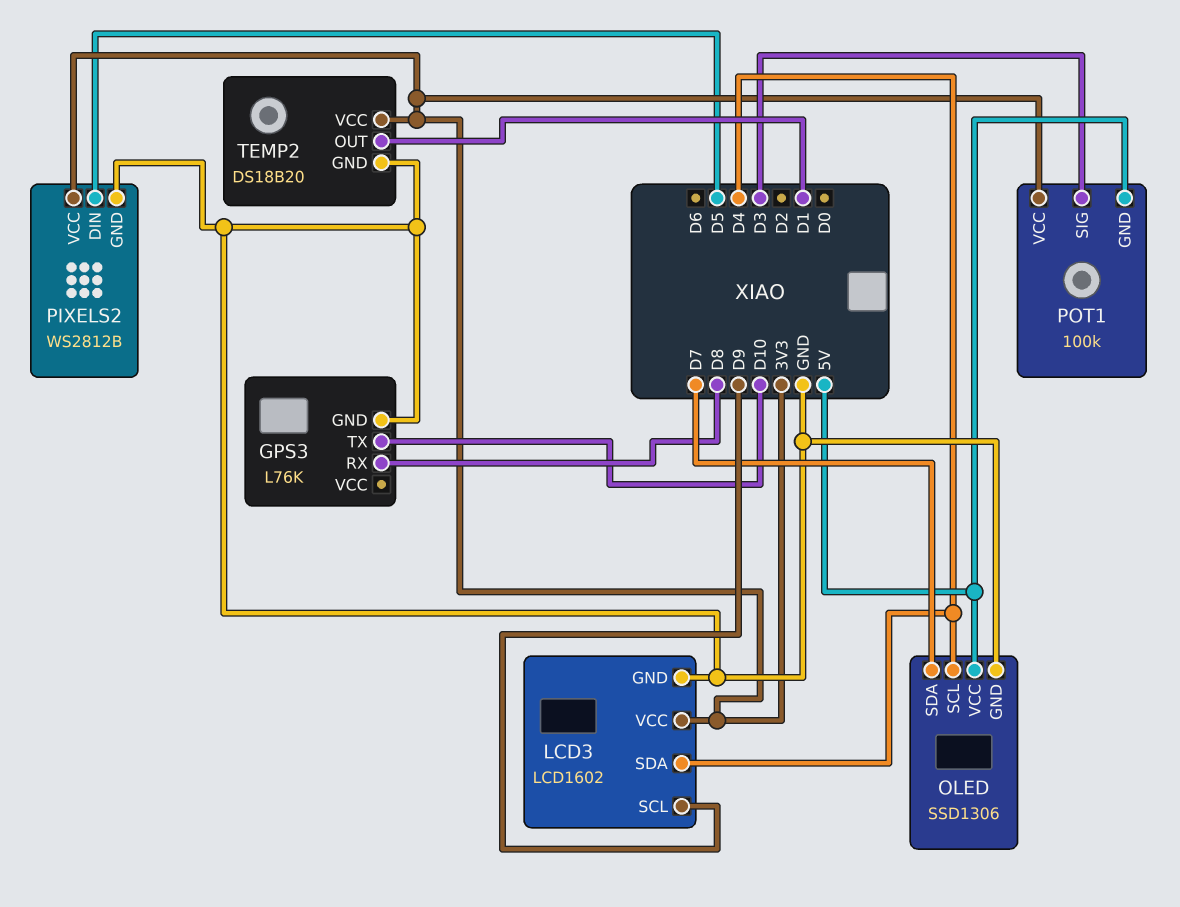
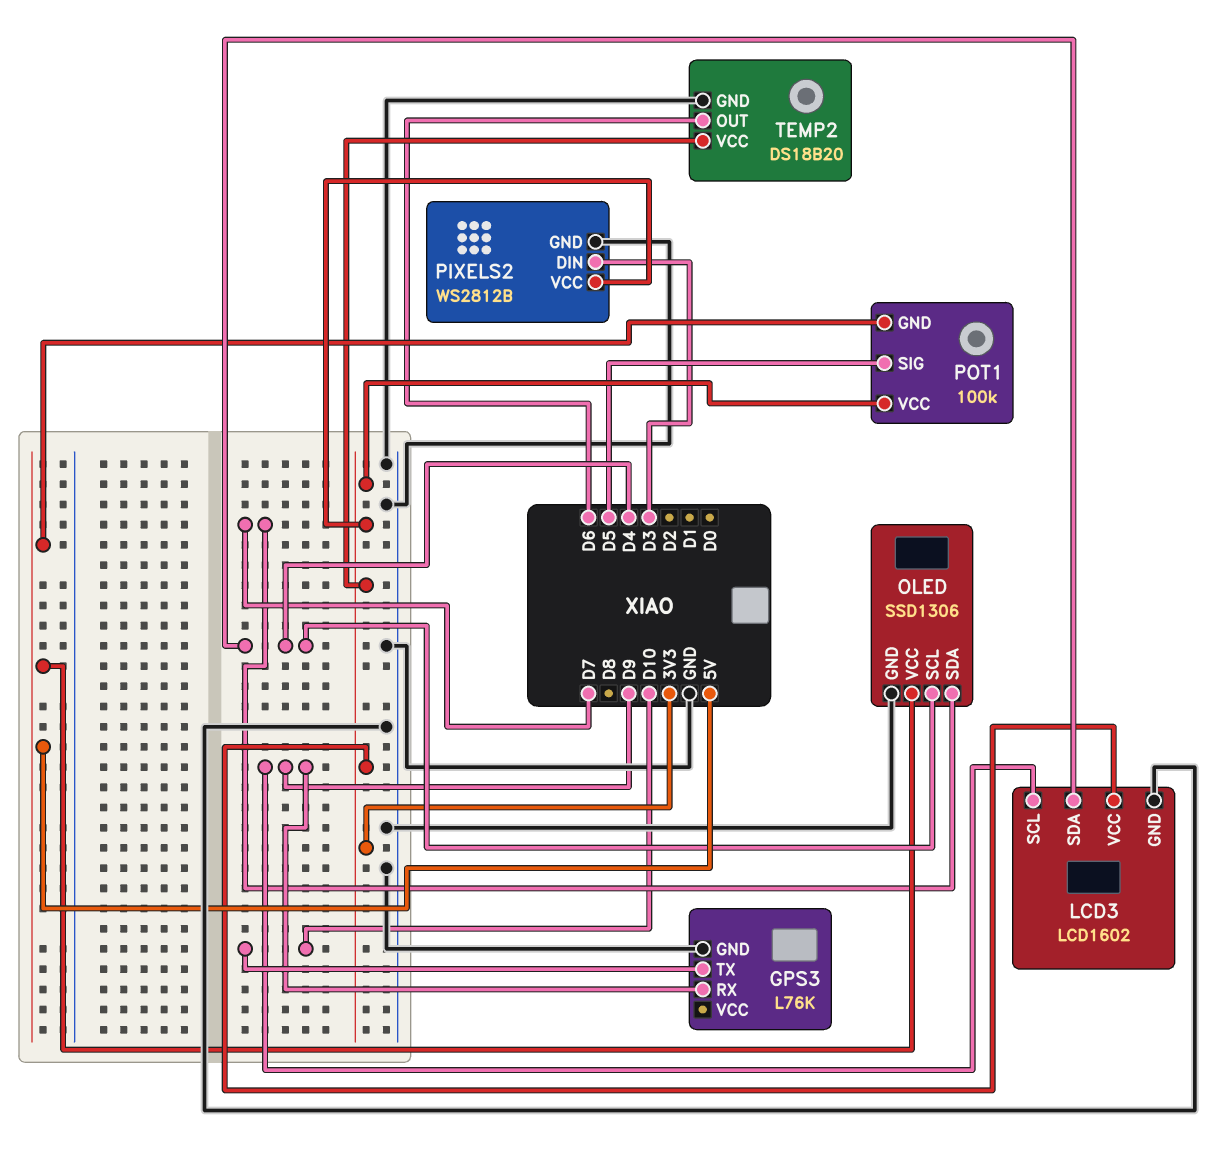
GPS3 pin RX: D8 -> D9
PIXELS2 pin DIN: D5 -> D3
POT1 pin SIG: D3 -> D5
TEMP2 pin OUT: D1 -> D6

